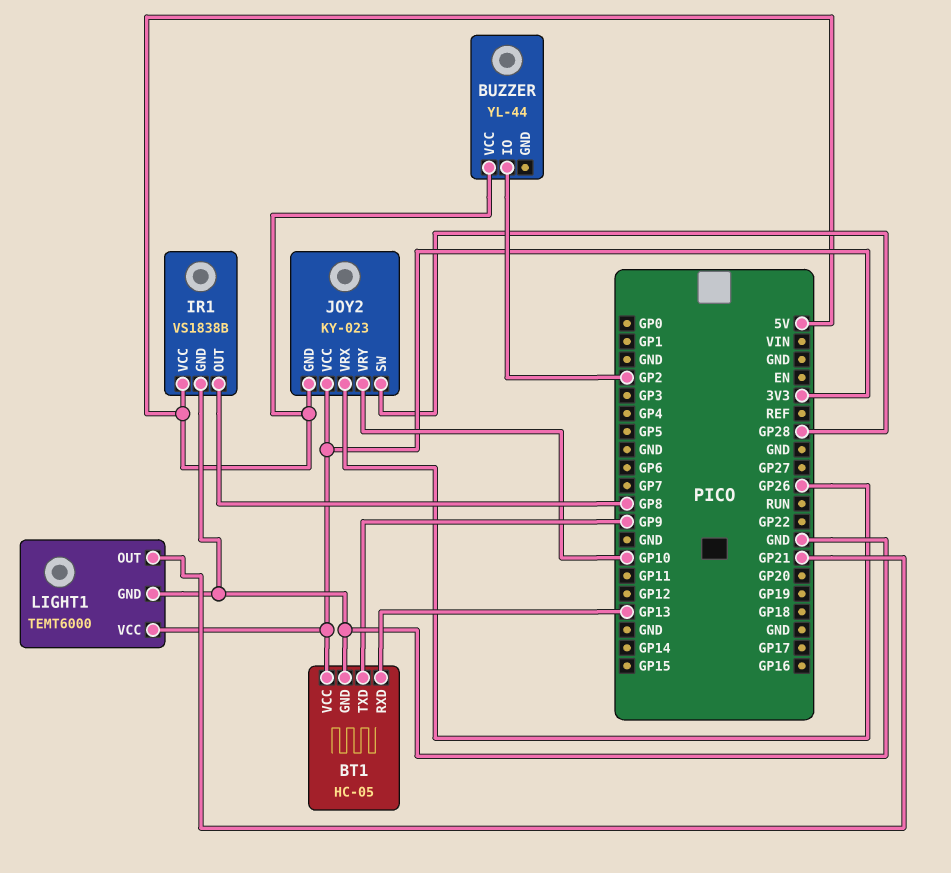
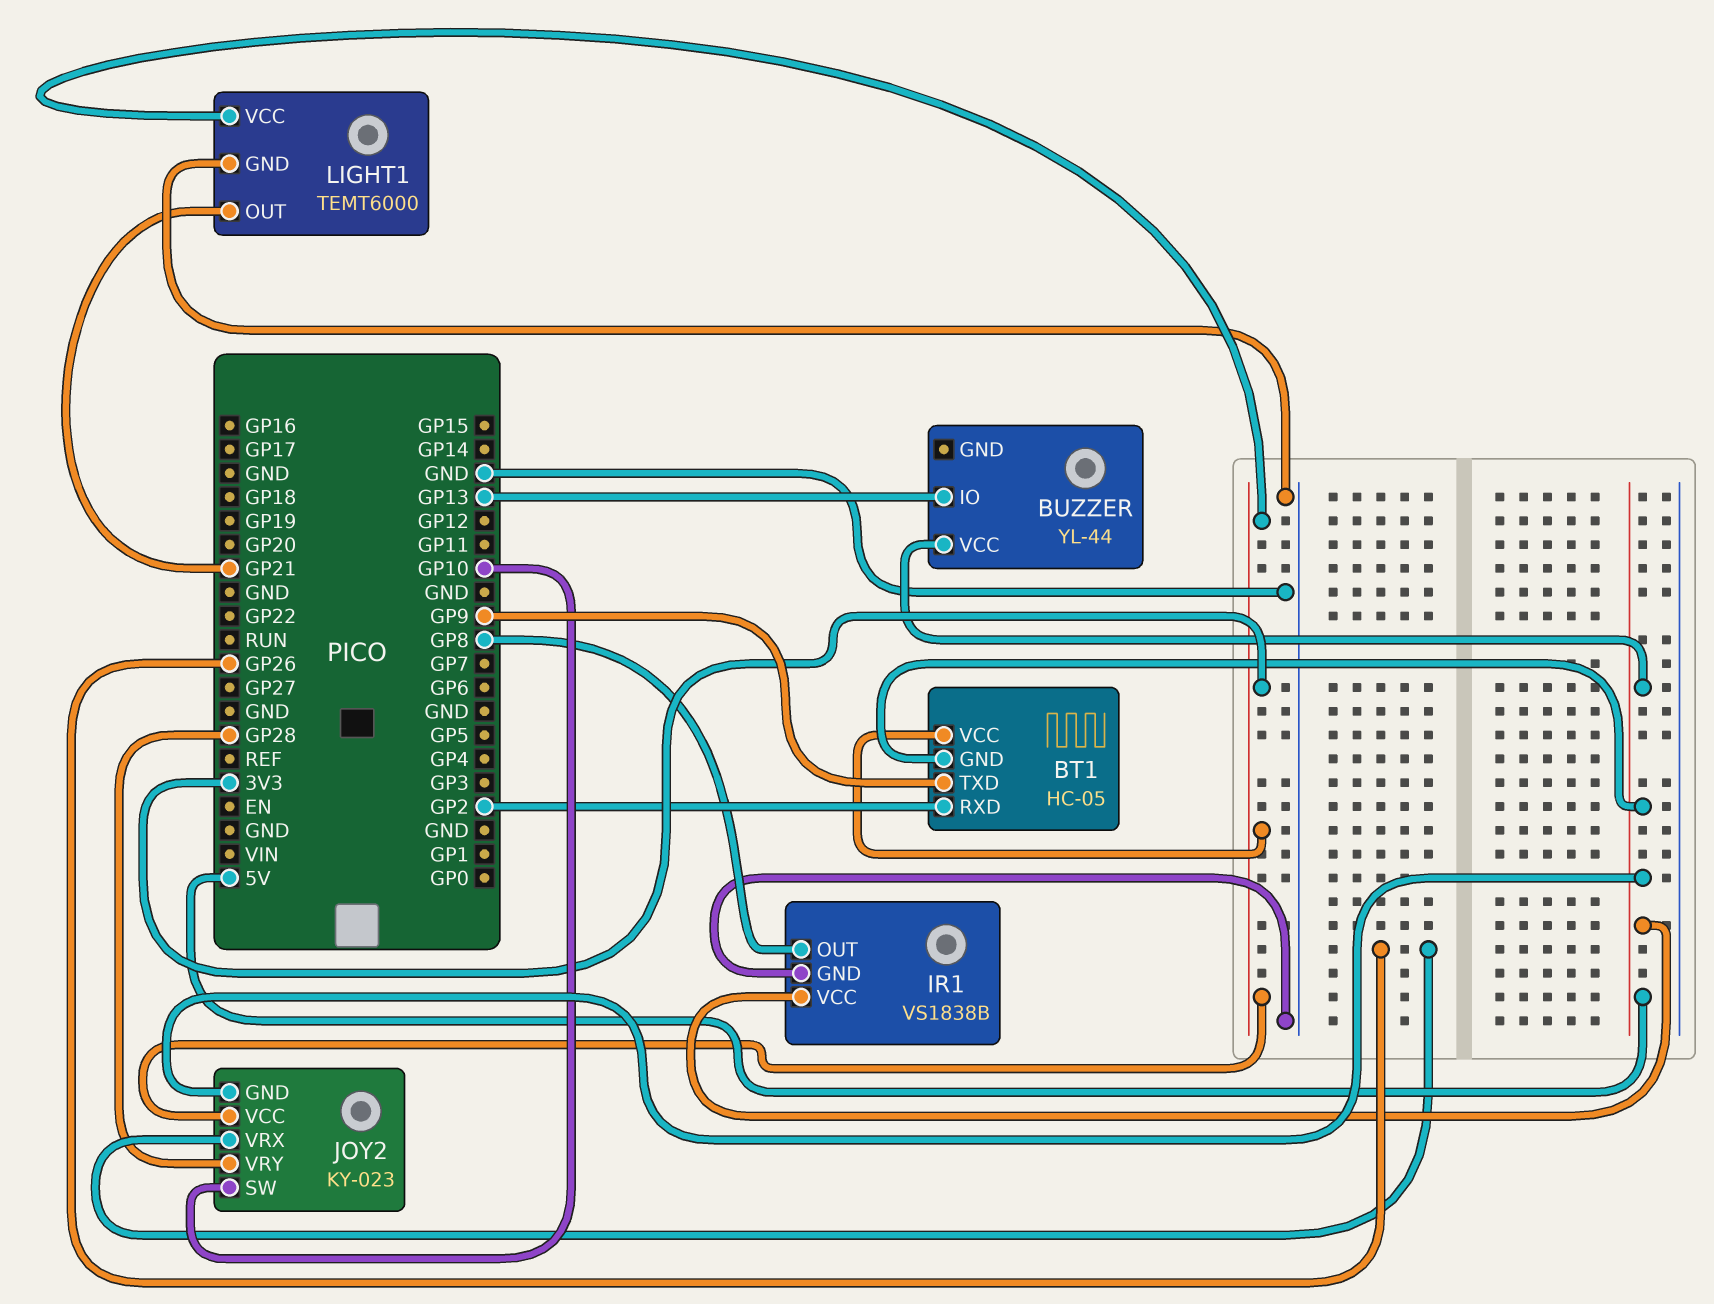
BT1 pin GND: GND -> 5V
BT1 pin RXD: GP13 -> GP2
BUZZER pin IO: GP2 -> GP13
JOY2 pin SW: GP28 -> GP10
JOY2 pin VRY: GP10 -> GP28

